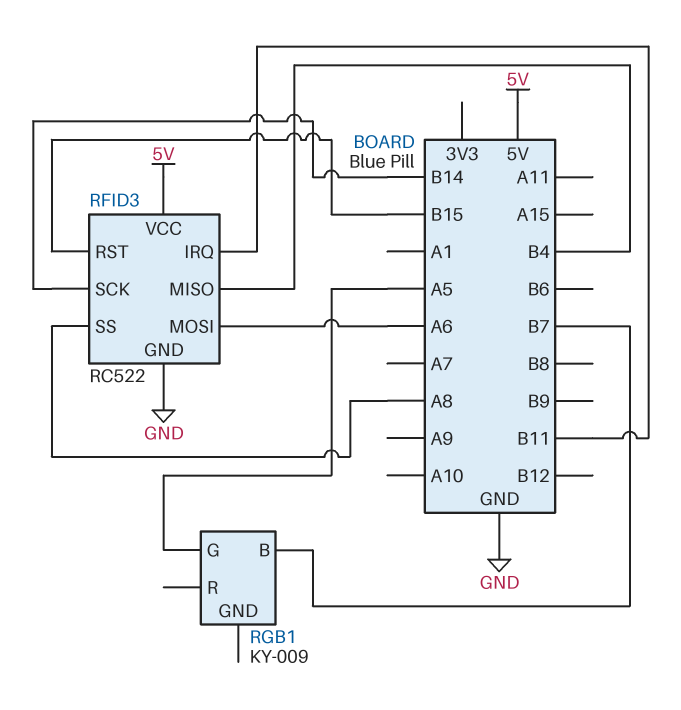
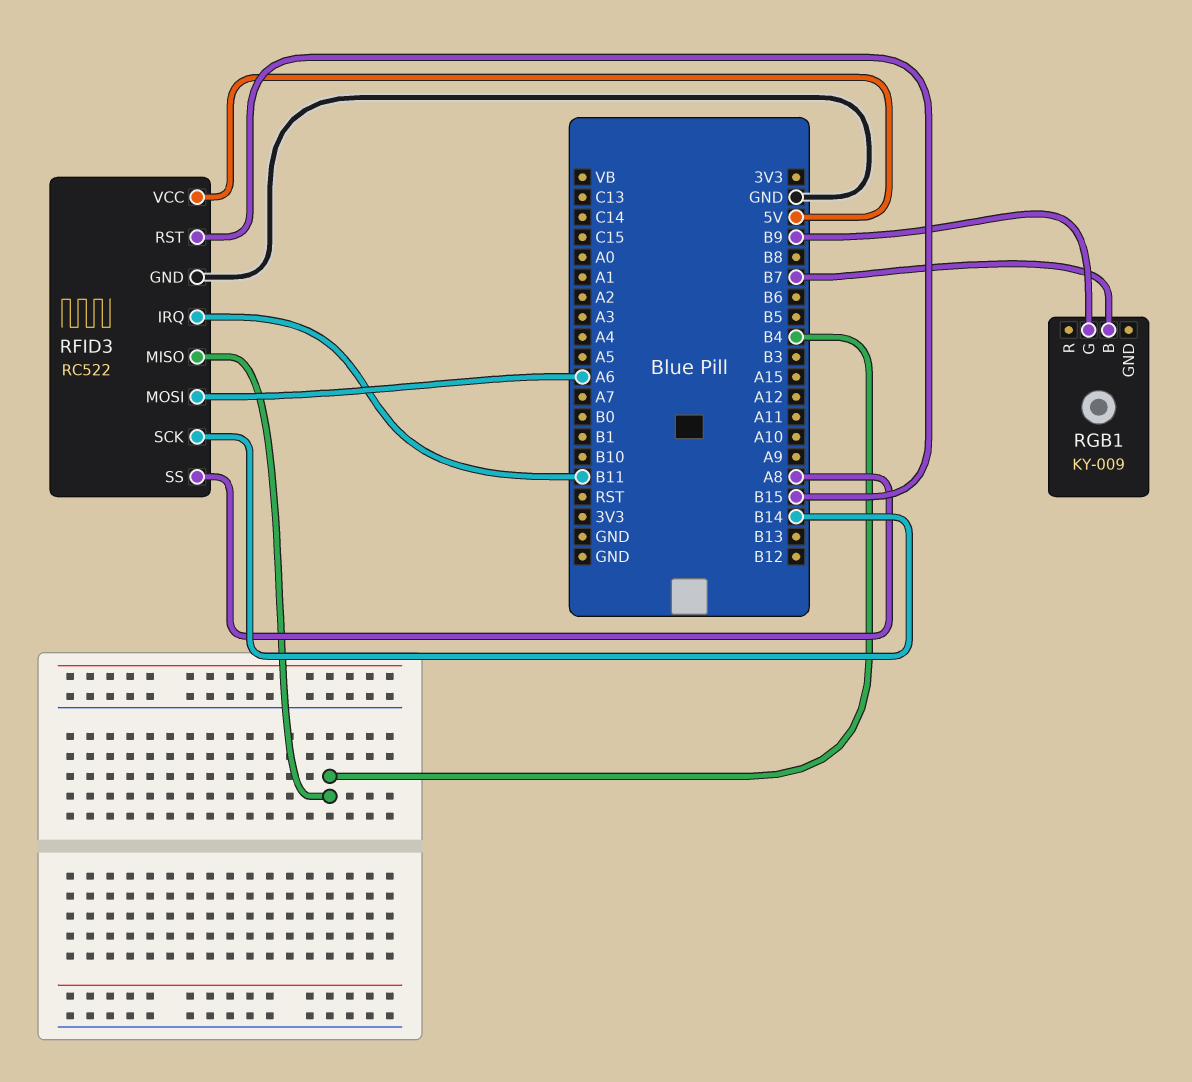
RGB1 pin G: A5 -> B9

